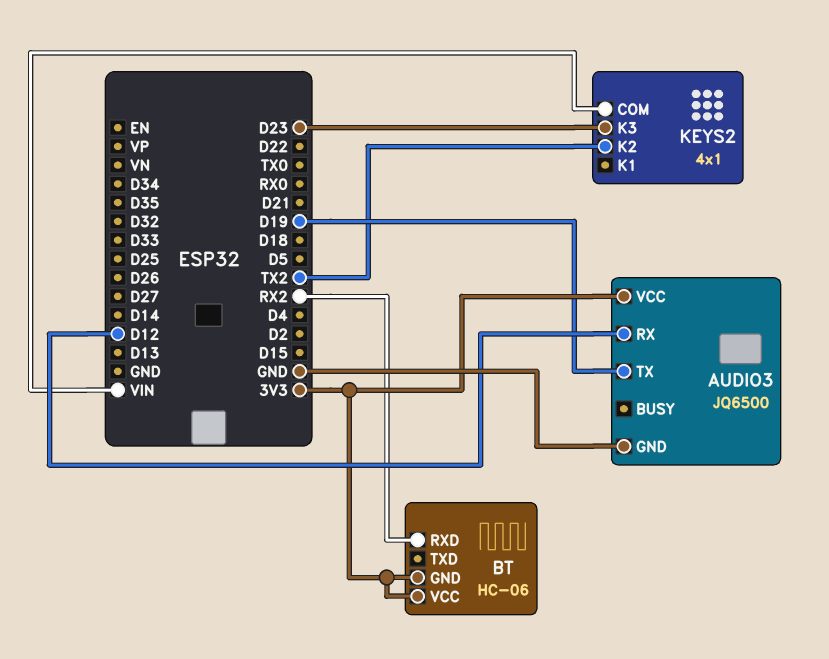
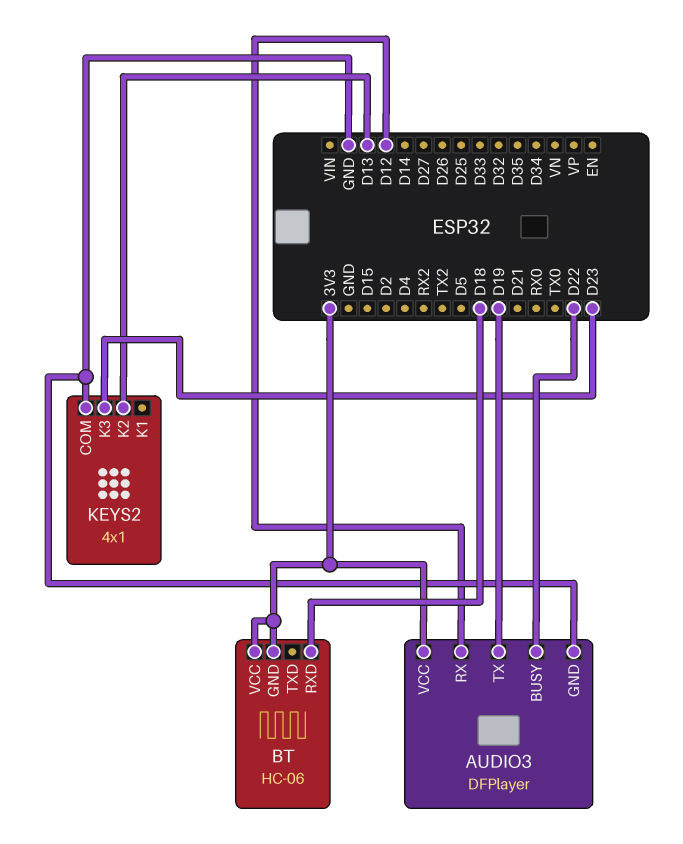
AUDIO3: JQ6500 -> DFPlayer
AUDIO3 pin BUSY: none -> D22
BT pin RXD: RX2 -> D18
KEYS2 pin COM: VIN -> GND
KEYS2 pin K2: TX2 -> D13

